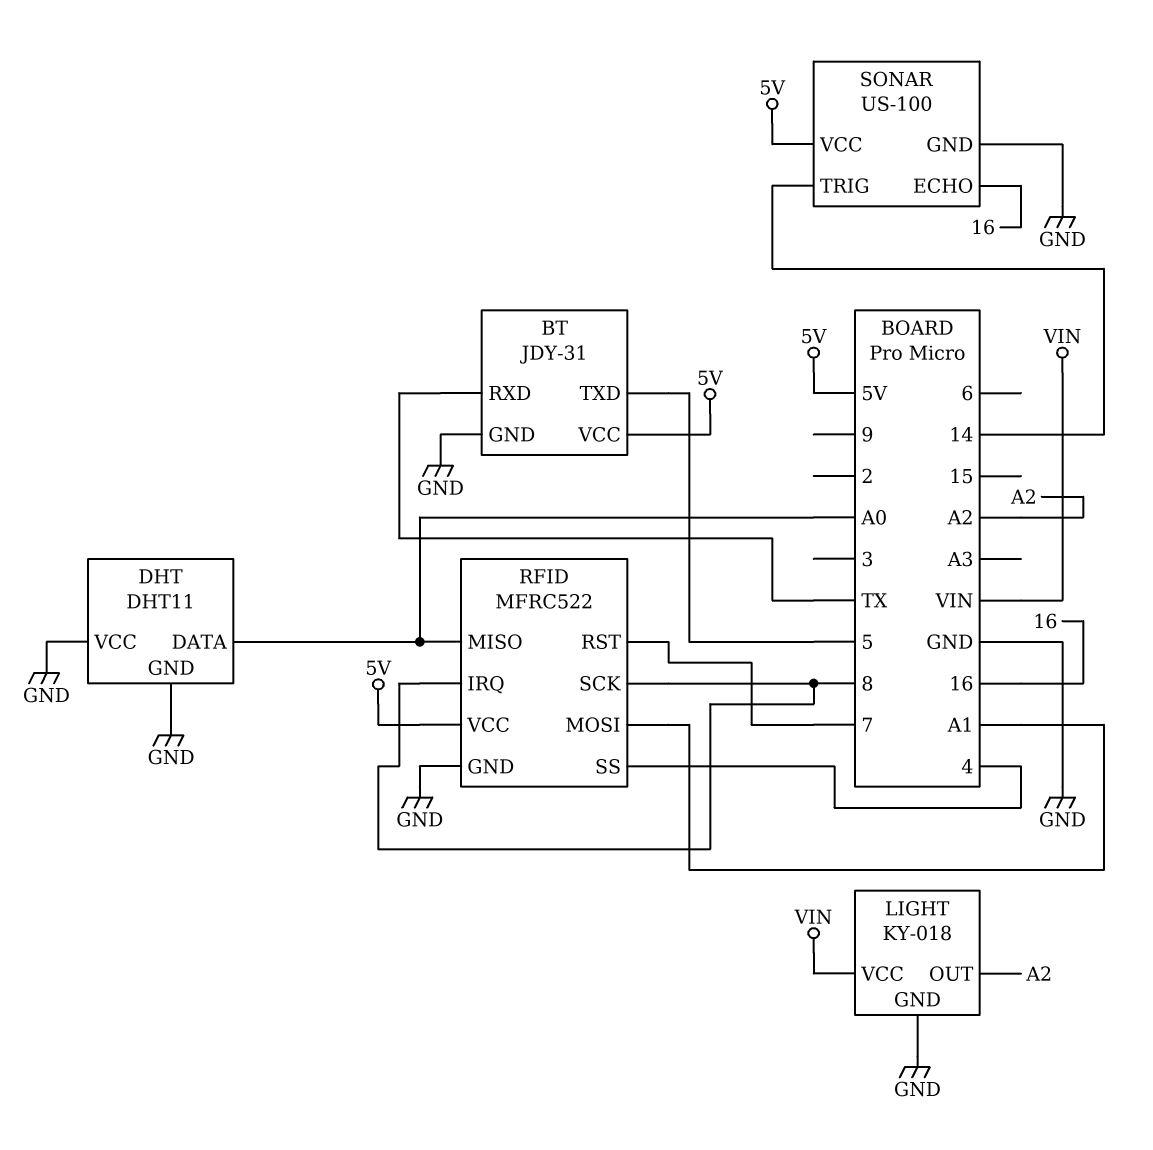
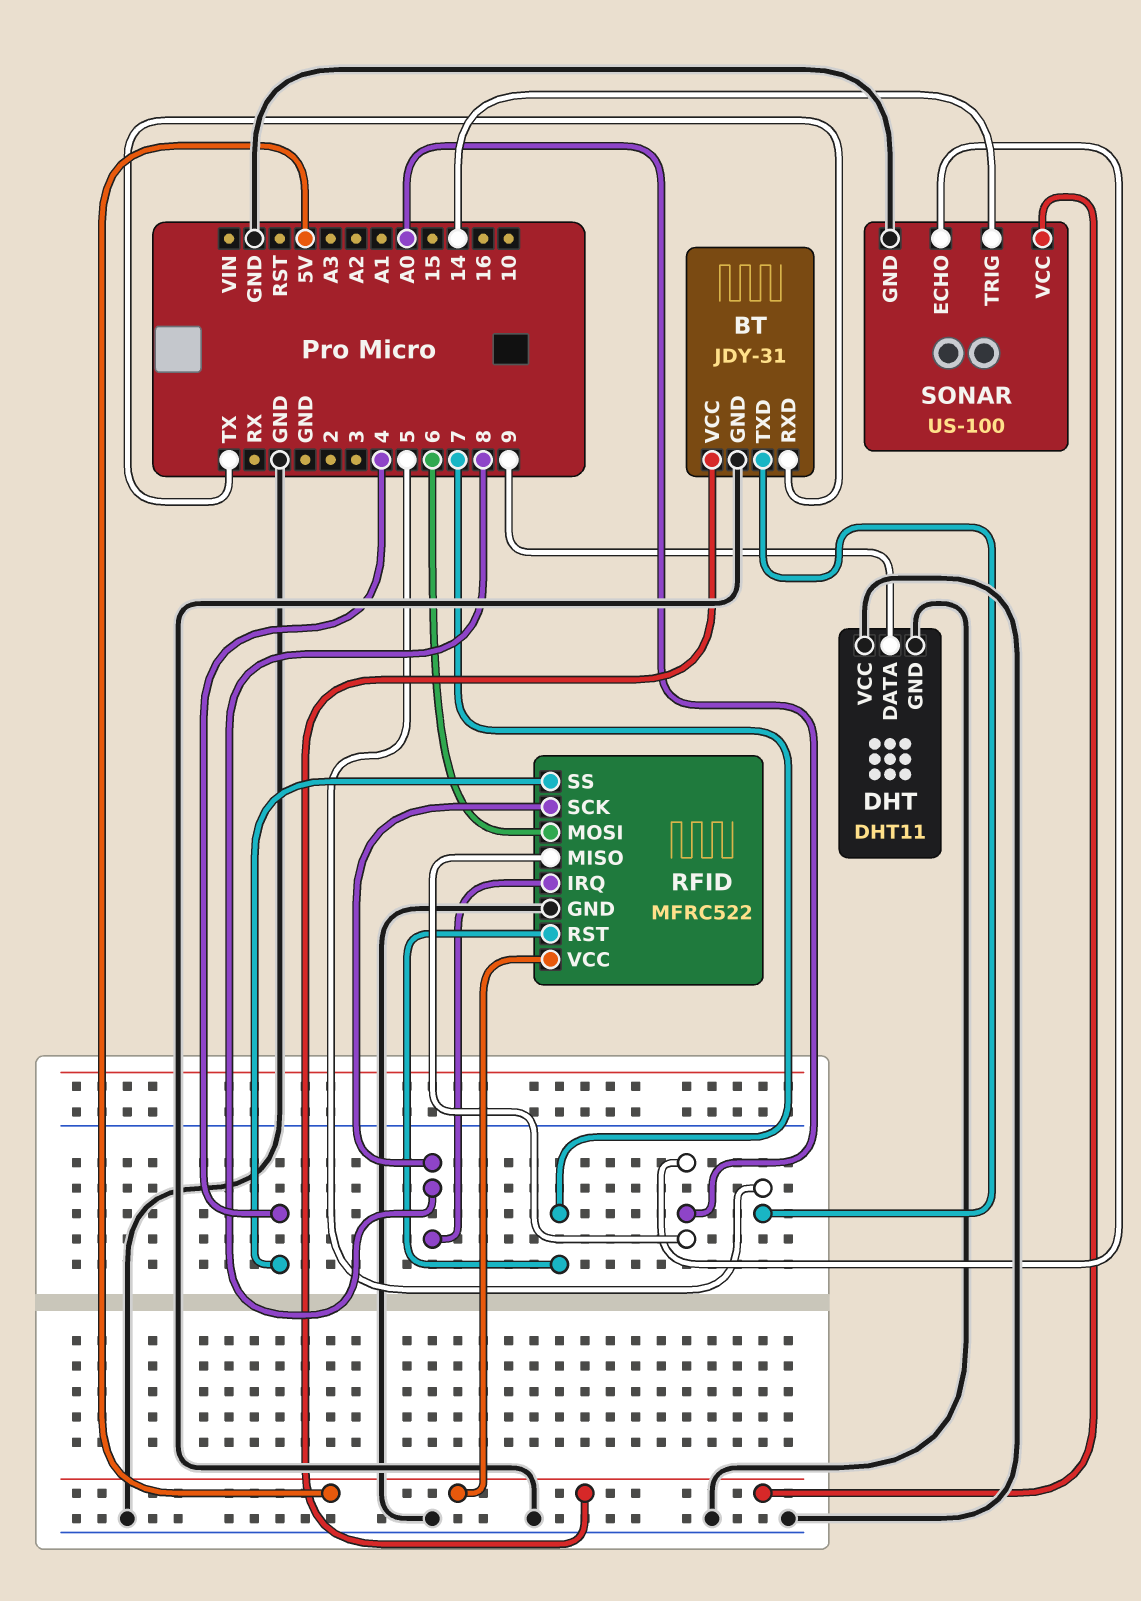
DHT pin DATA: A0 -> 9
LIGHT: KY-018 -> none
LIGHT pin GND: GND -> none
LIGHT pin OUT: A2 -> none
LIGHT pin VCC: VIN -> none
RFID pin MOSI: A1 -> 6
SONAR pin ECHO: 16 -> A0

